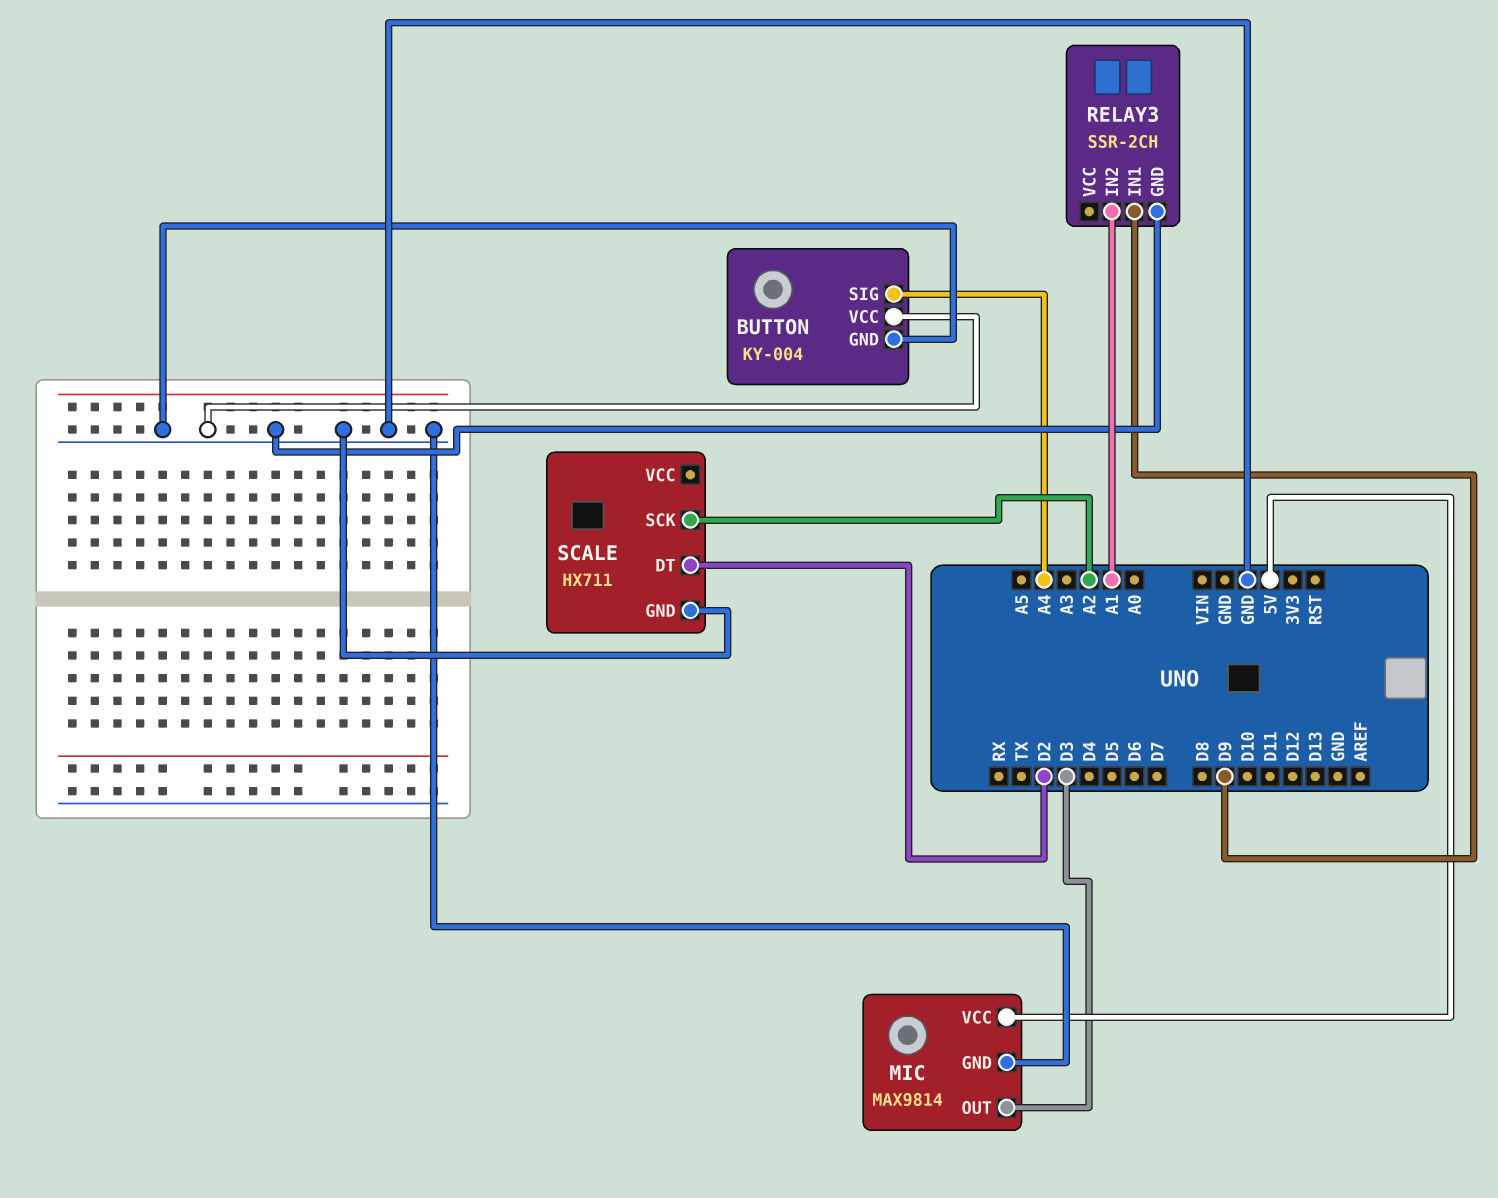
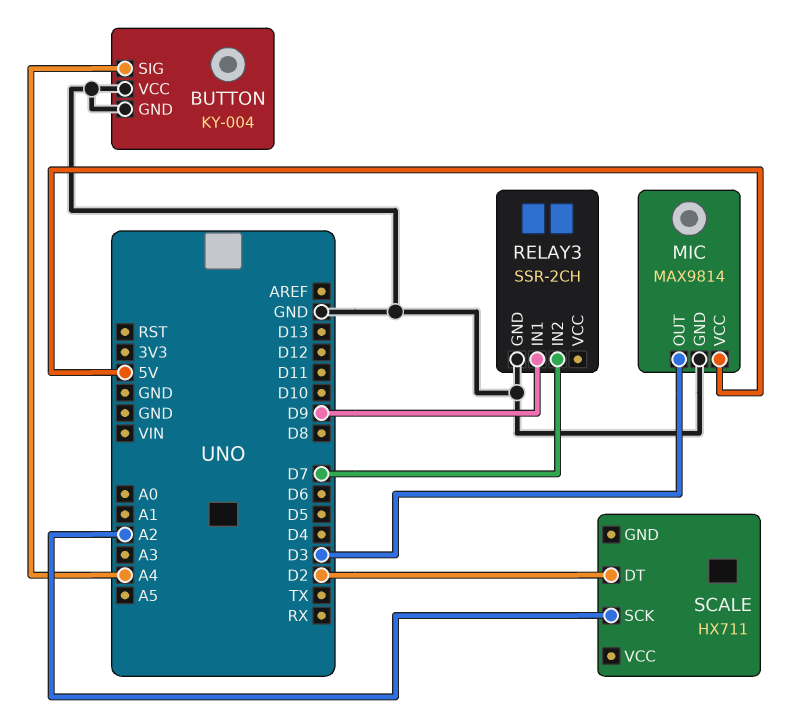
RELAY3 pin IN2: A1 -> D7
SCALE pin GND: GND -> none

